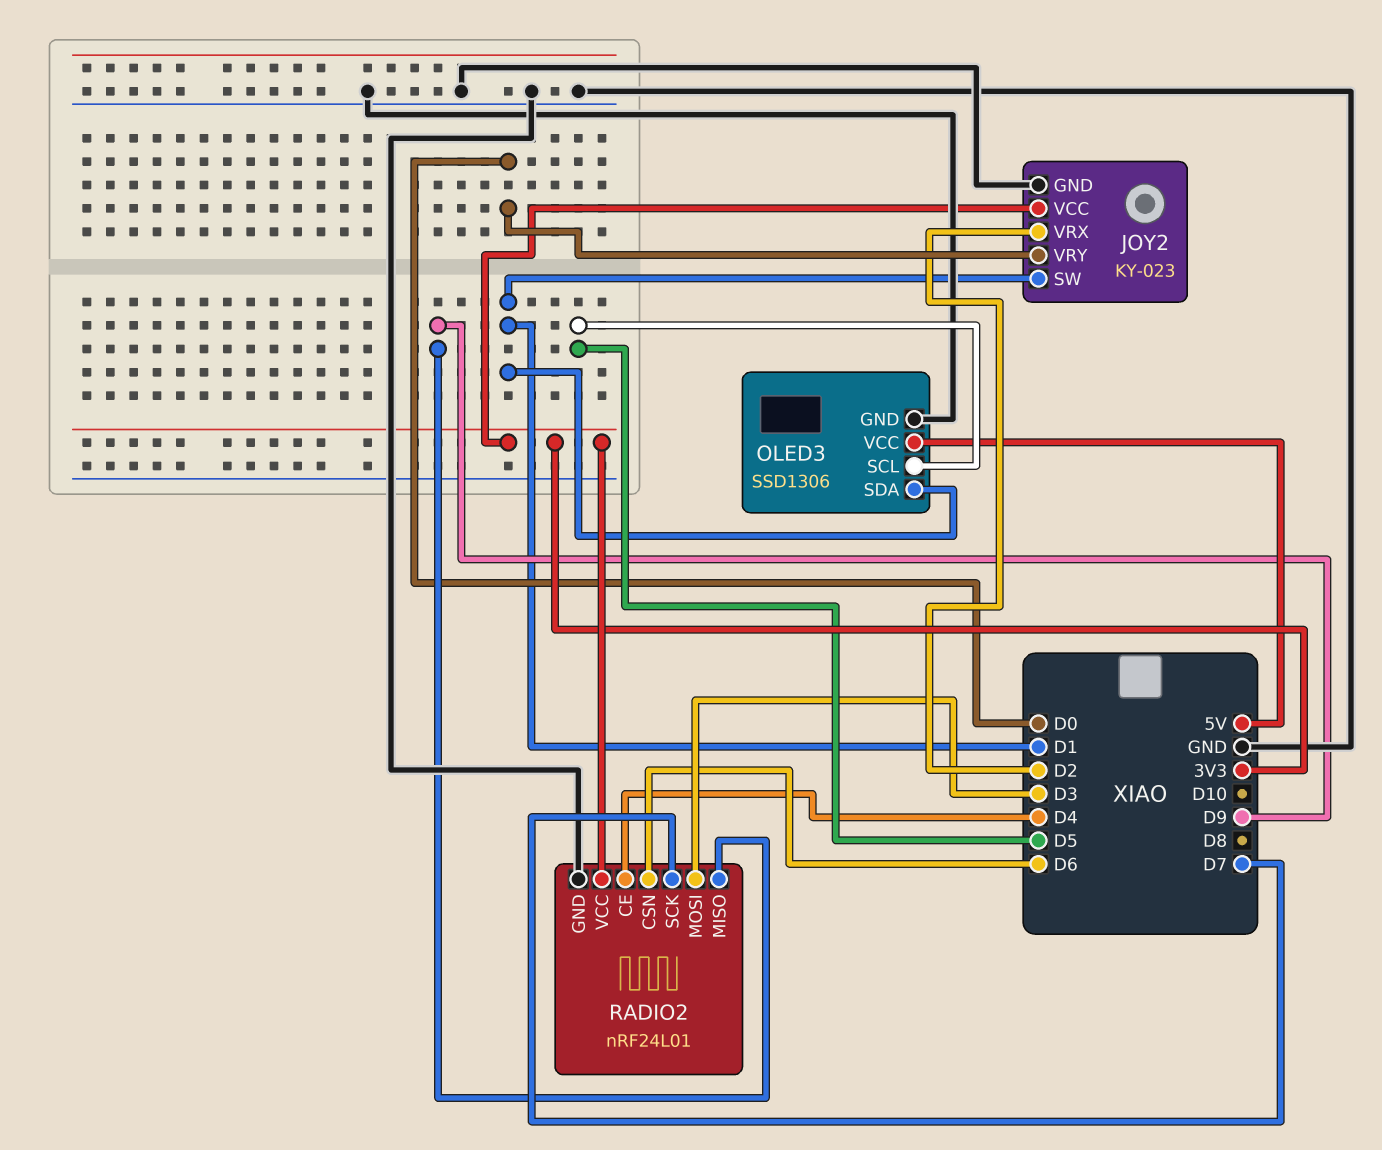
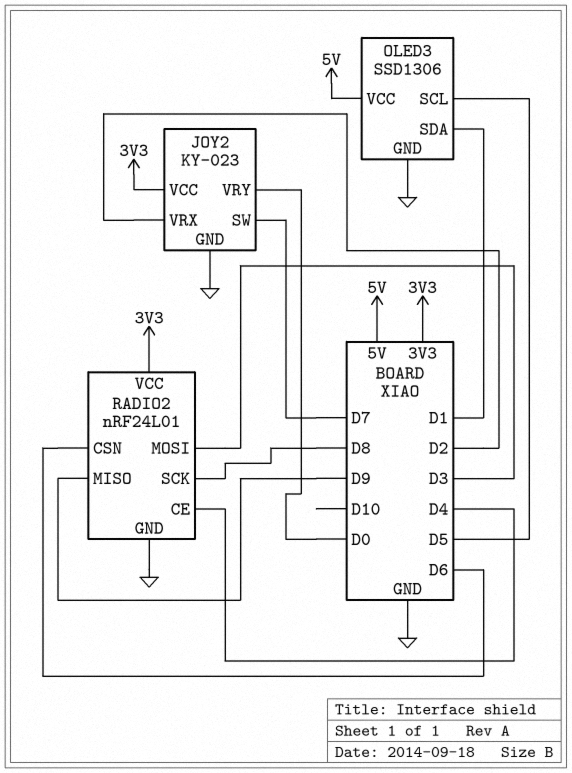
JOY2 pin SW: D1 -> D7
RADIO2 pin SCK: D7 -> D8

